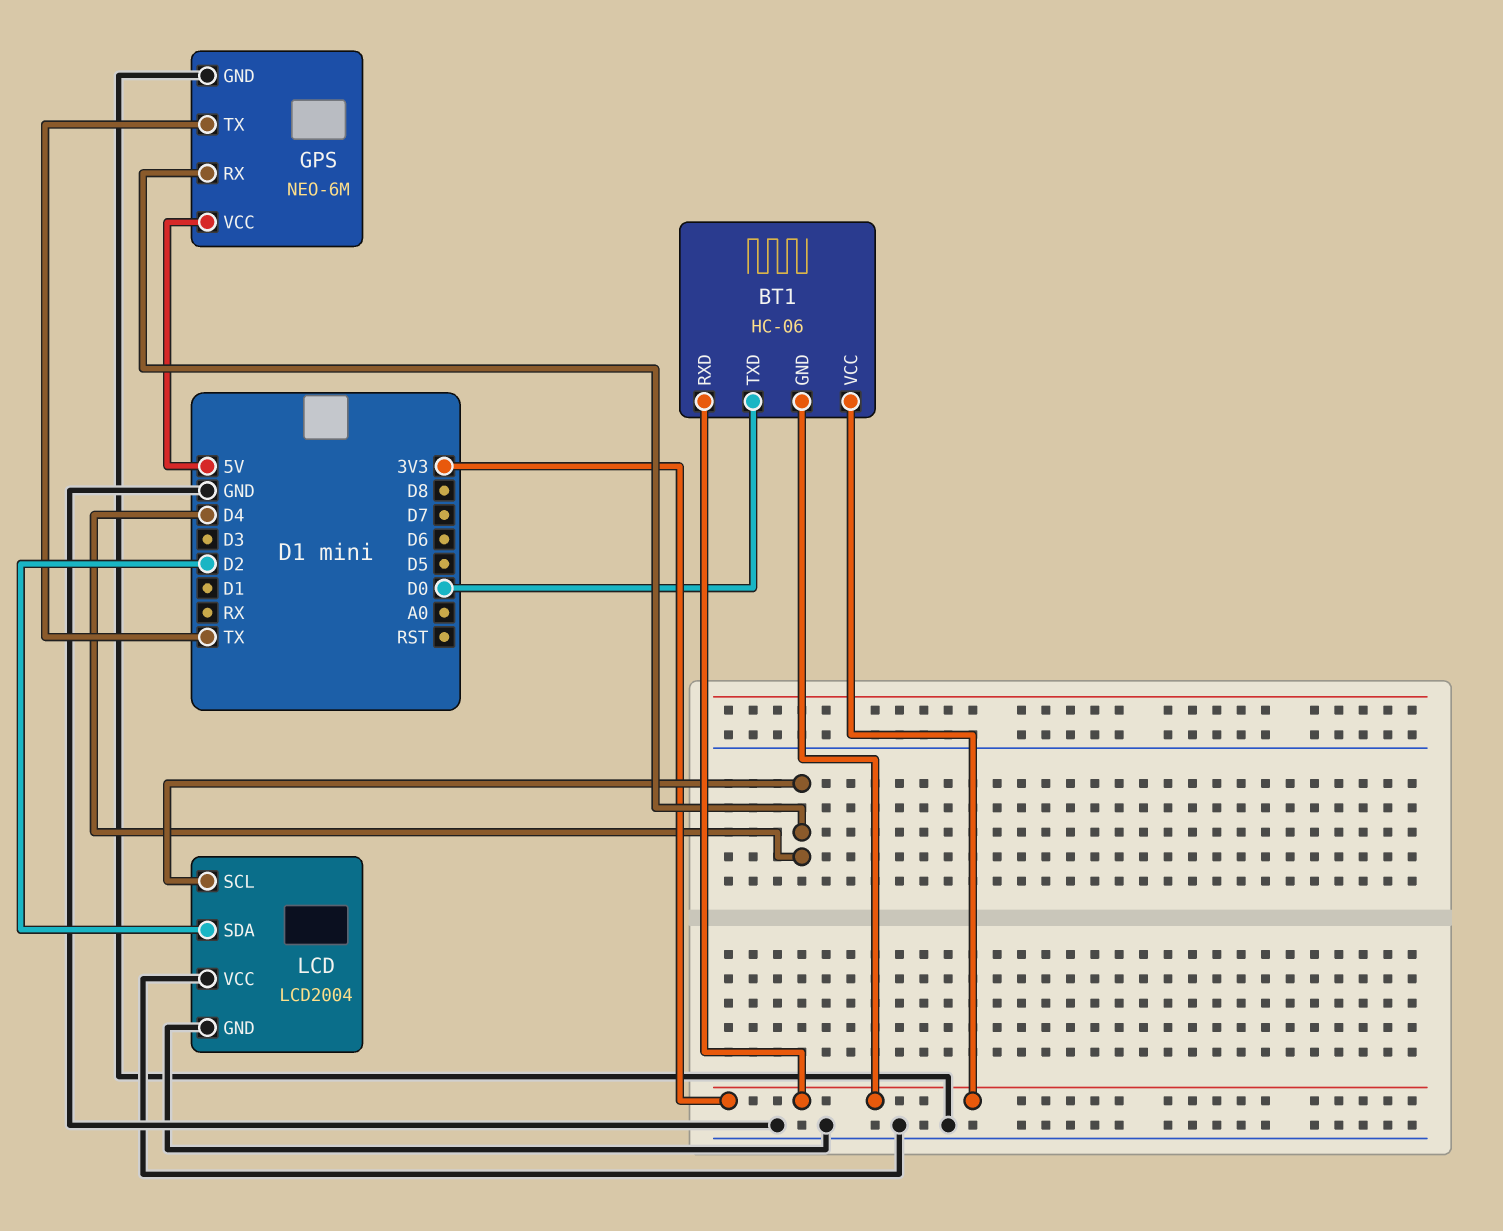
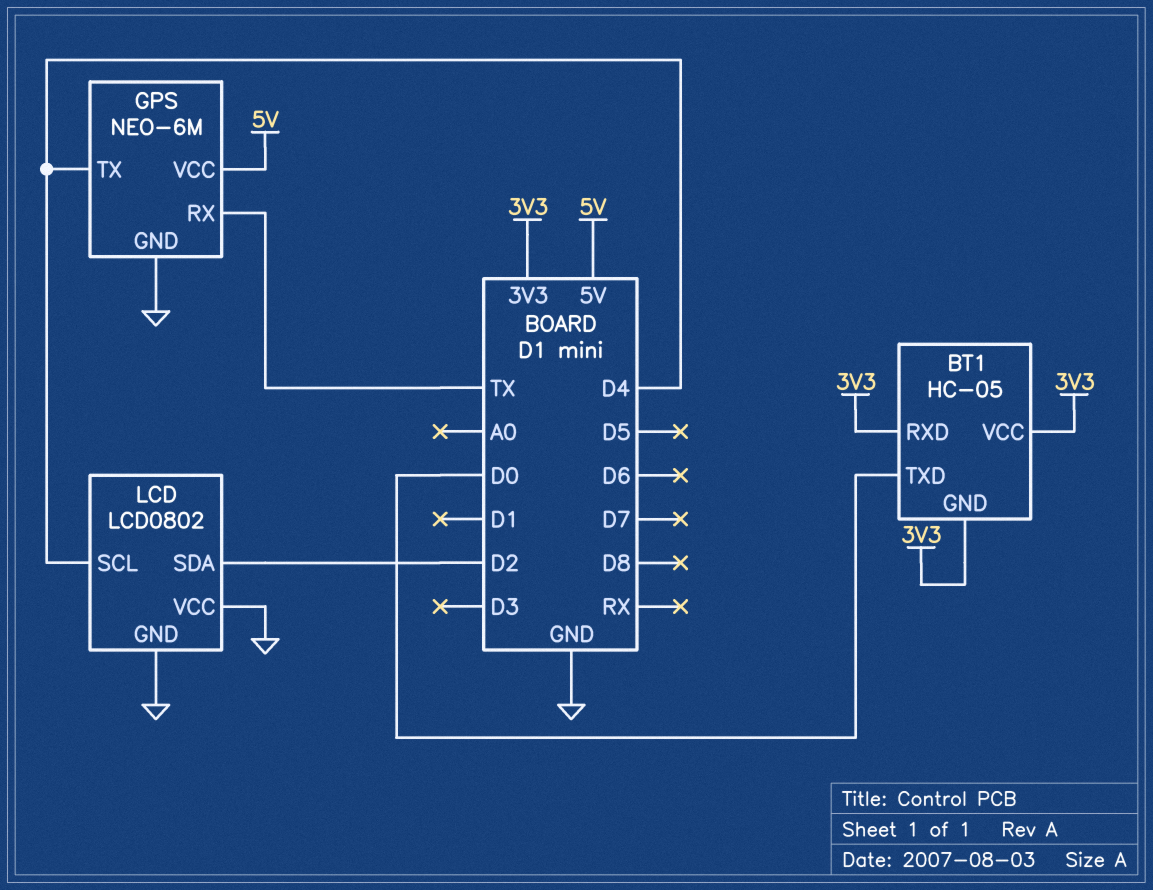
BT1: HC-06 -> HC-05
GPS pin RX: D4 -> TX
GPS pin TX: TX -> D4
LCD: LCD2004 -> LCD0802

